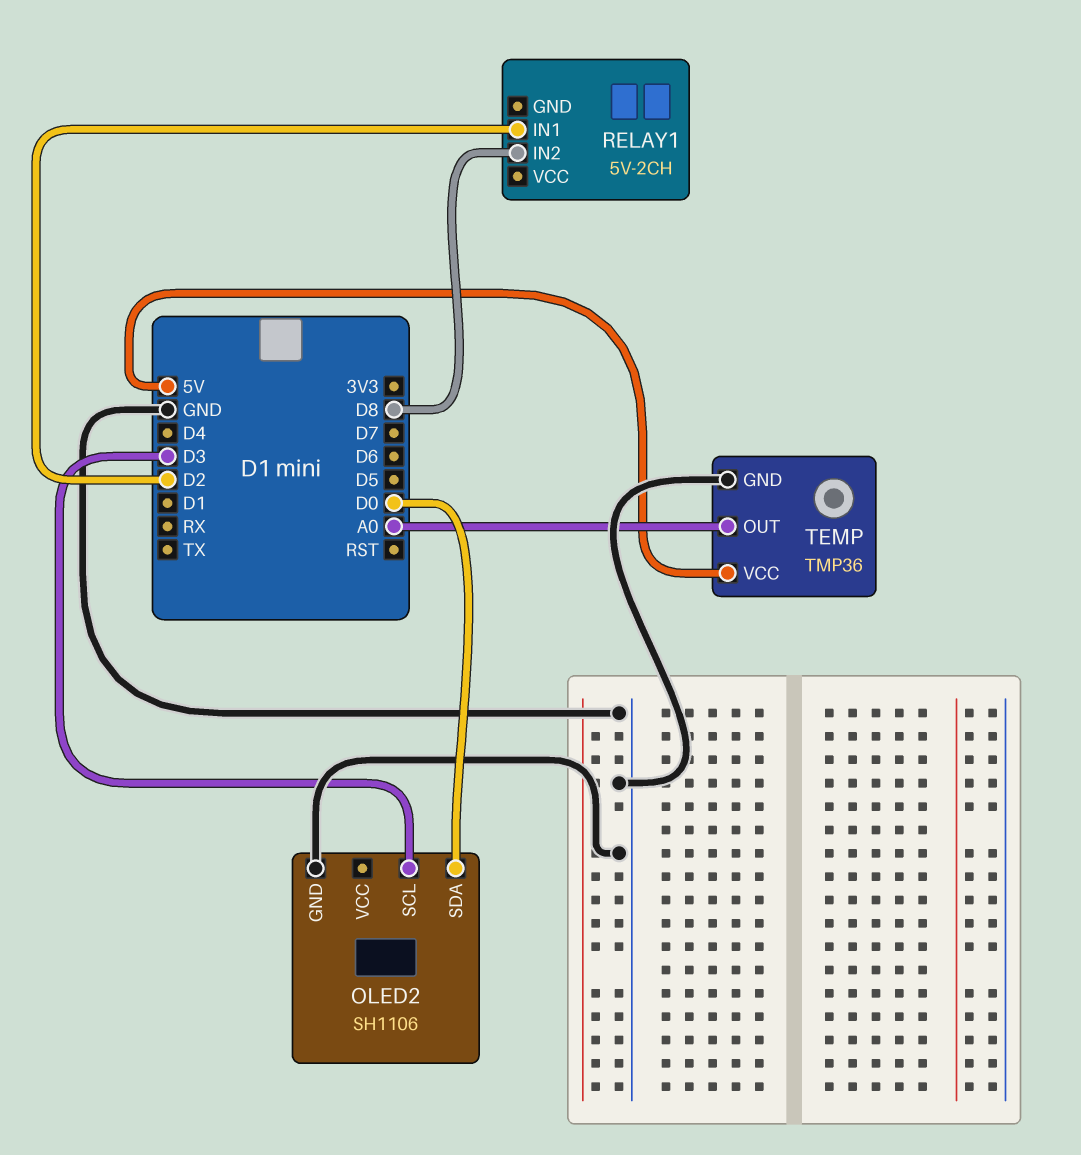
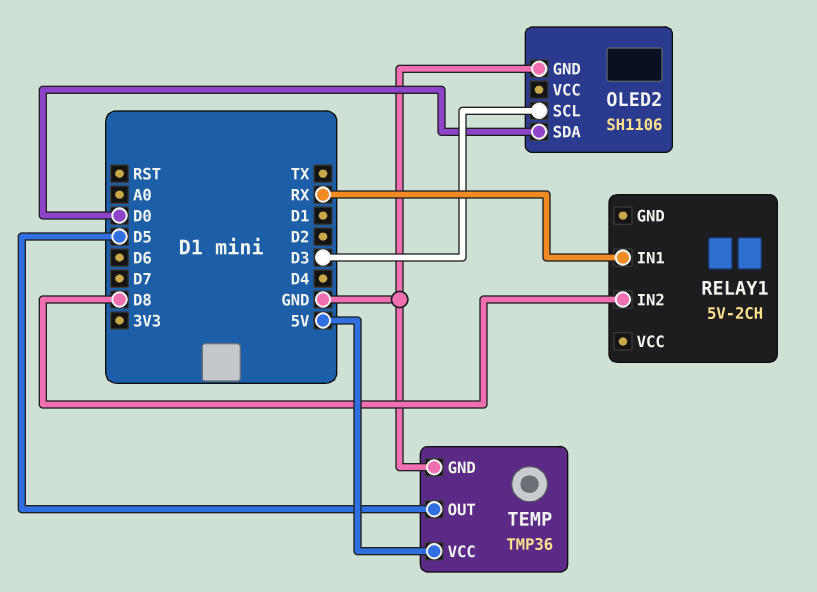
RELAY1 pin IN1: D2 -> RX
TEMP pin OUT: A0 -> D5

